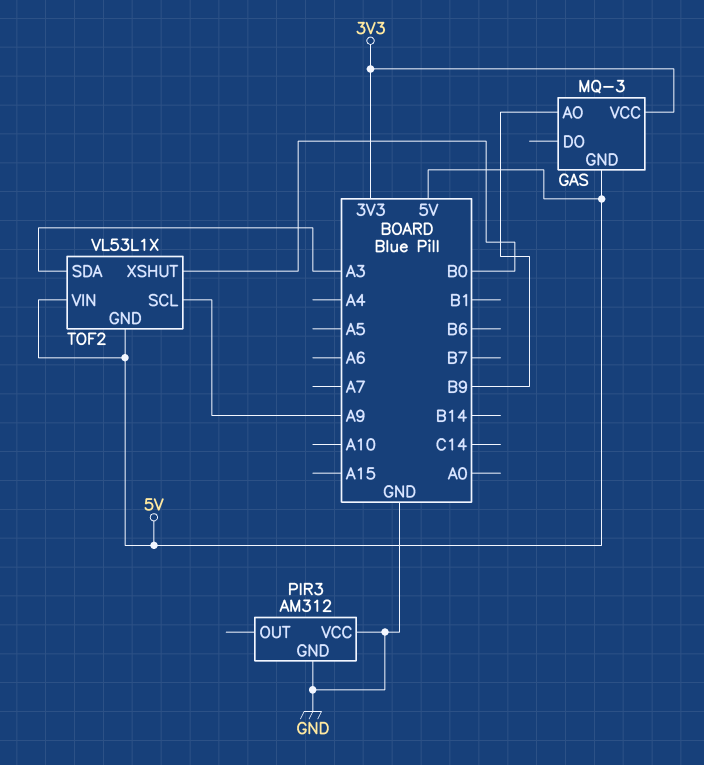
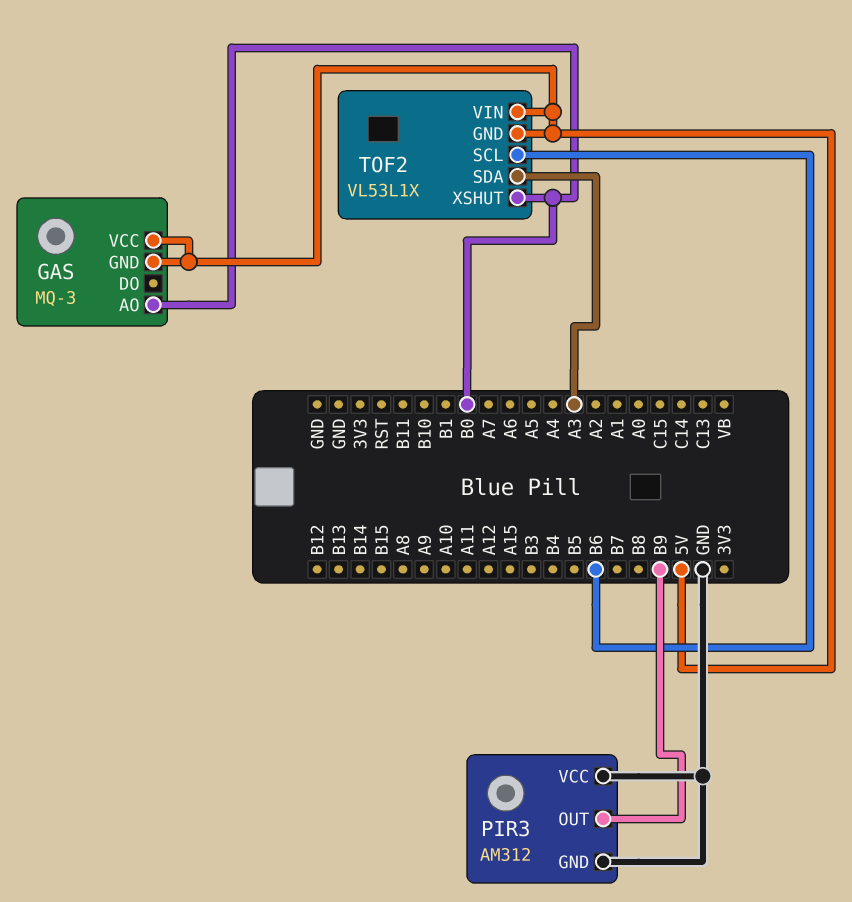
GAS pin AO: B9 -> B0
GAS pin VCC: 3V3 -> 5V
PIR3 pin OUT: none -> B9
TOF2 pin SCL: A9 -> B6

